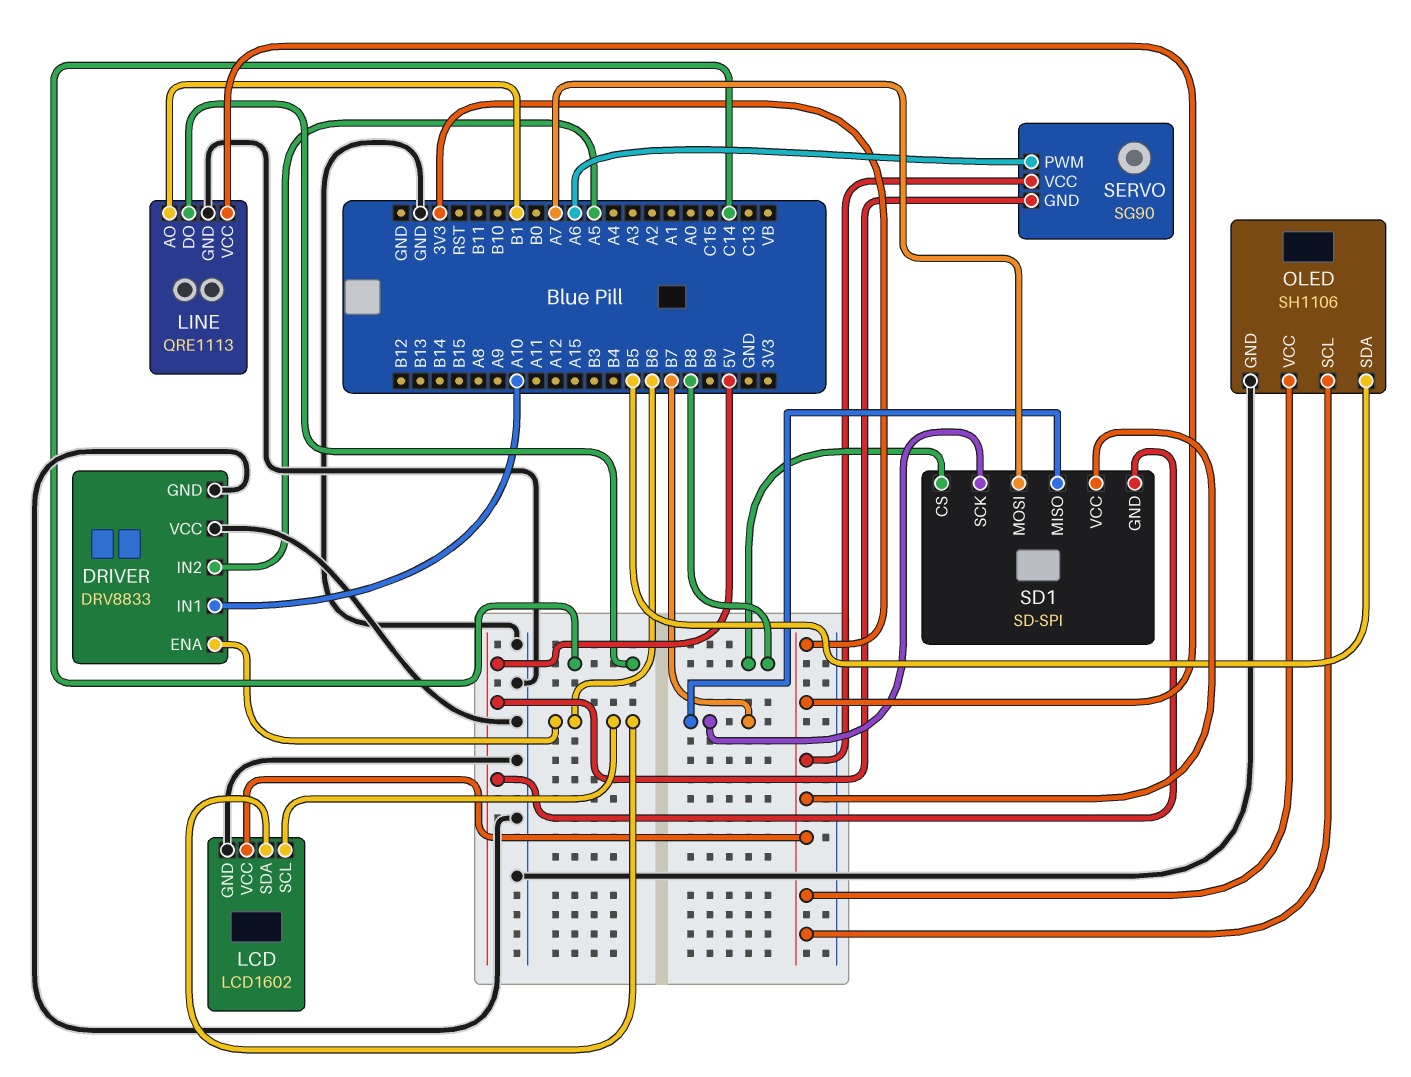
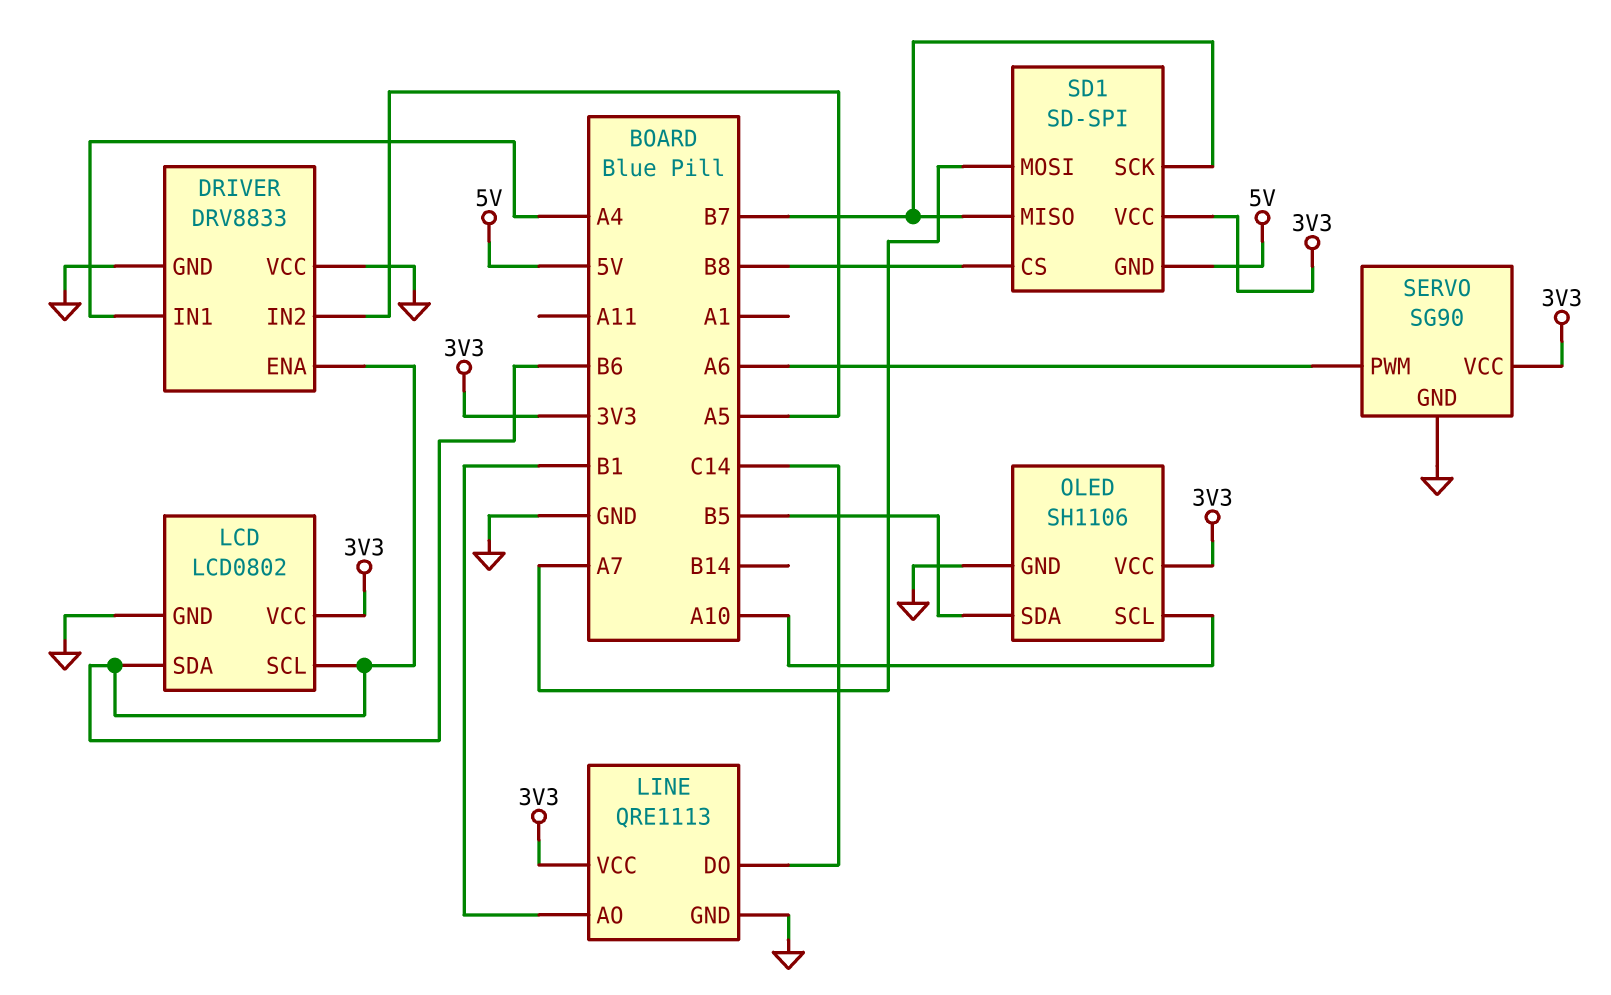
DRIVER pin IN1: A10 -> A4
LCD: LCD1602 -> LCD0802
OLED pin SCL: 3V3 -> A10
SERVO pin GND: 5V -> GND

